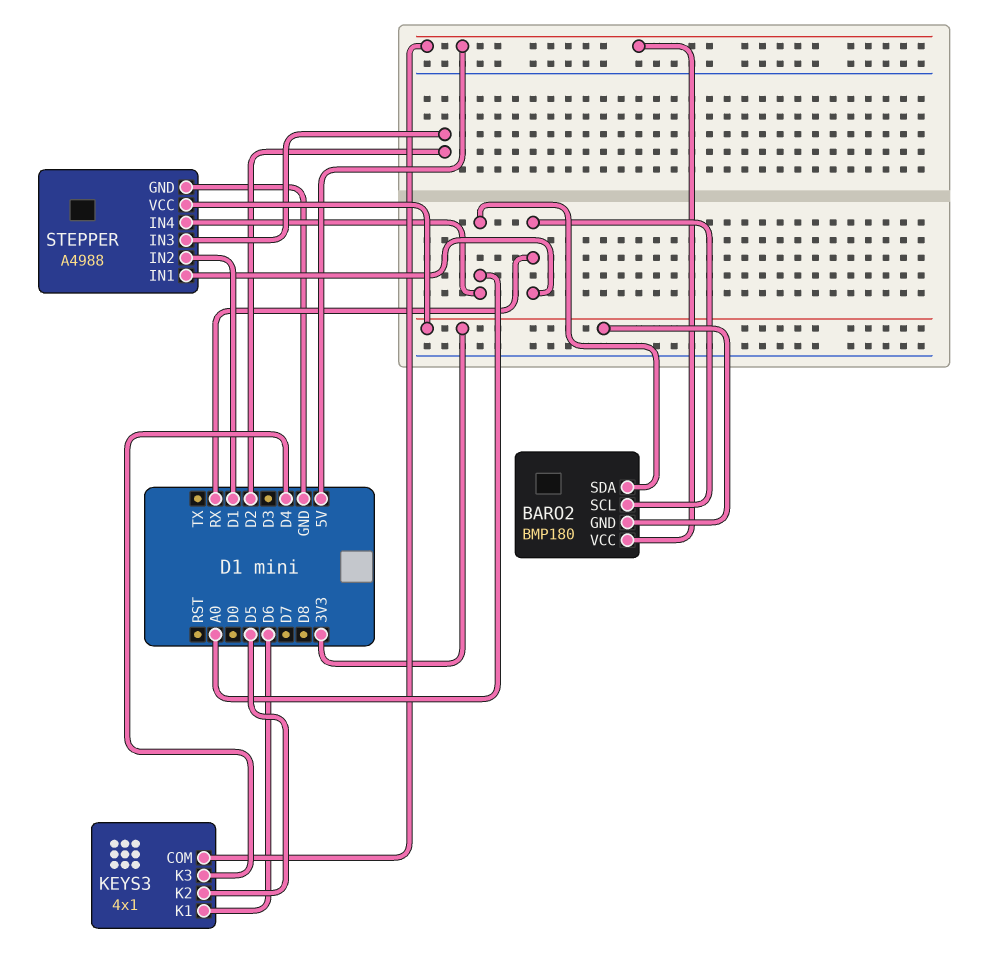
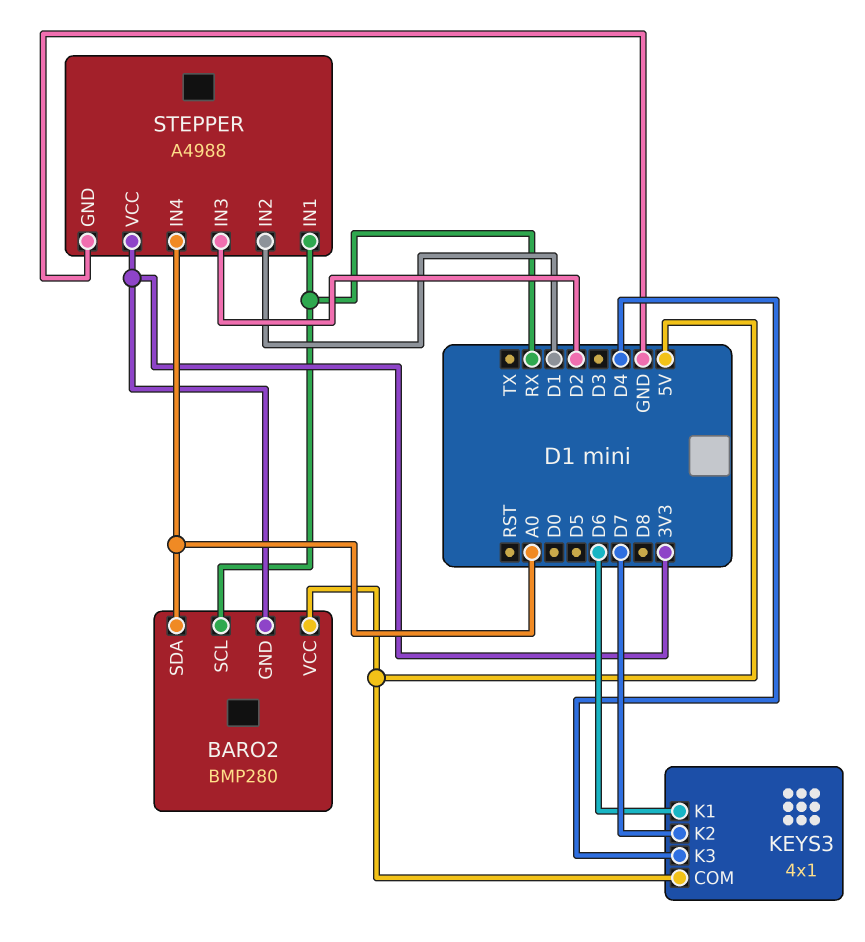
BARO2: BMP180 -> BMP280
KEYS3 pin K2: D5 -> D7

